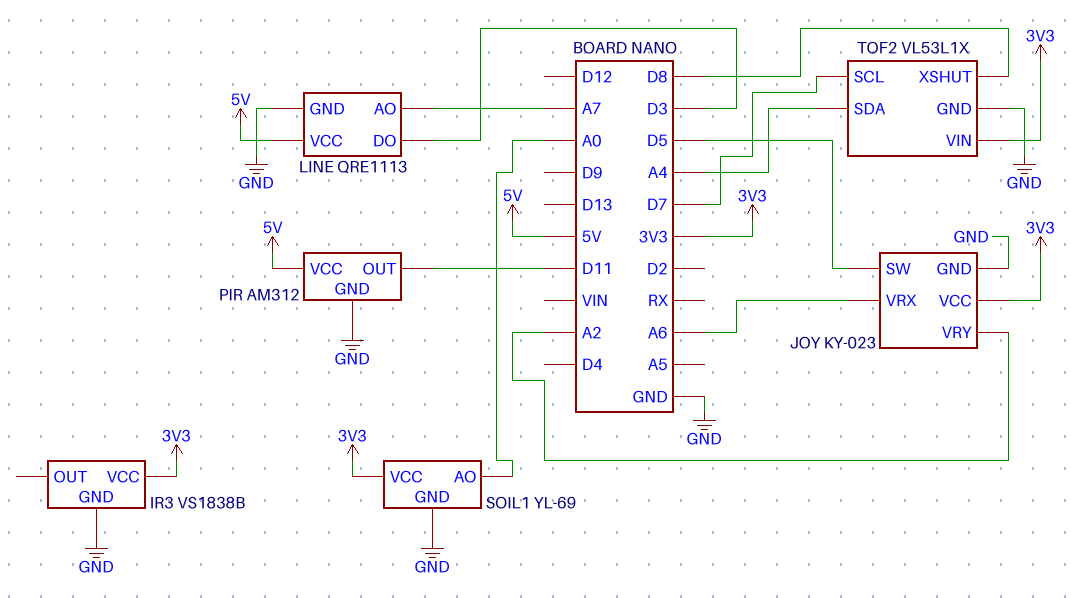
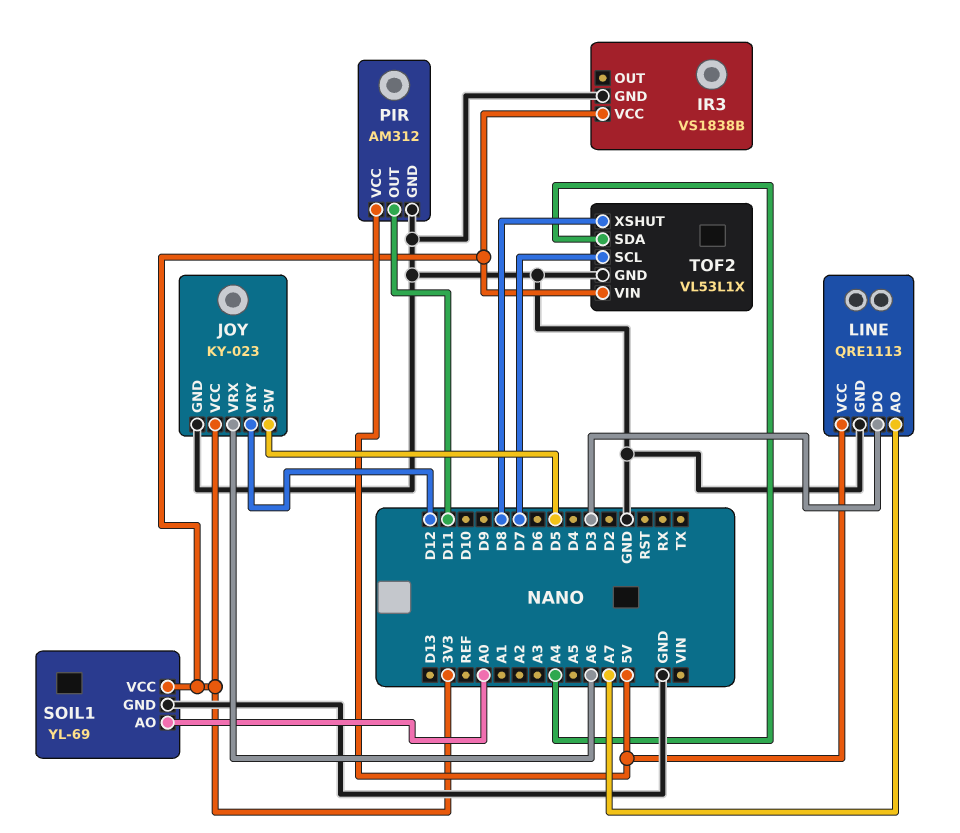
JOY pin VRY: A2 -> D12

